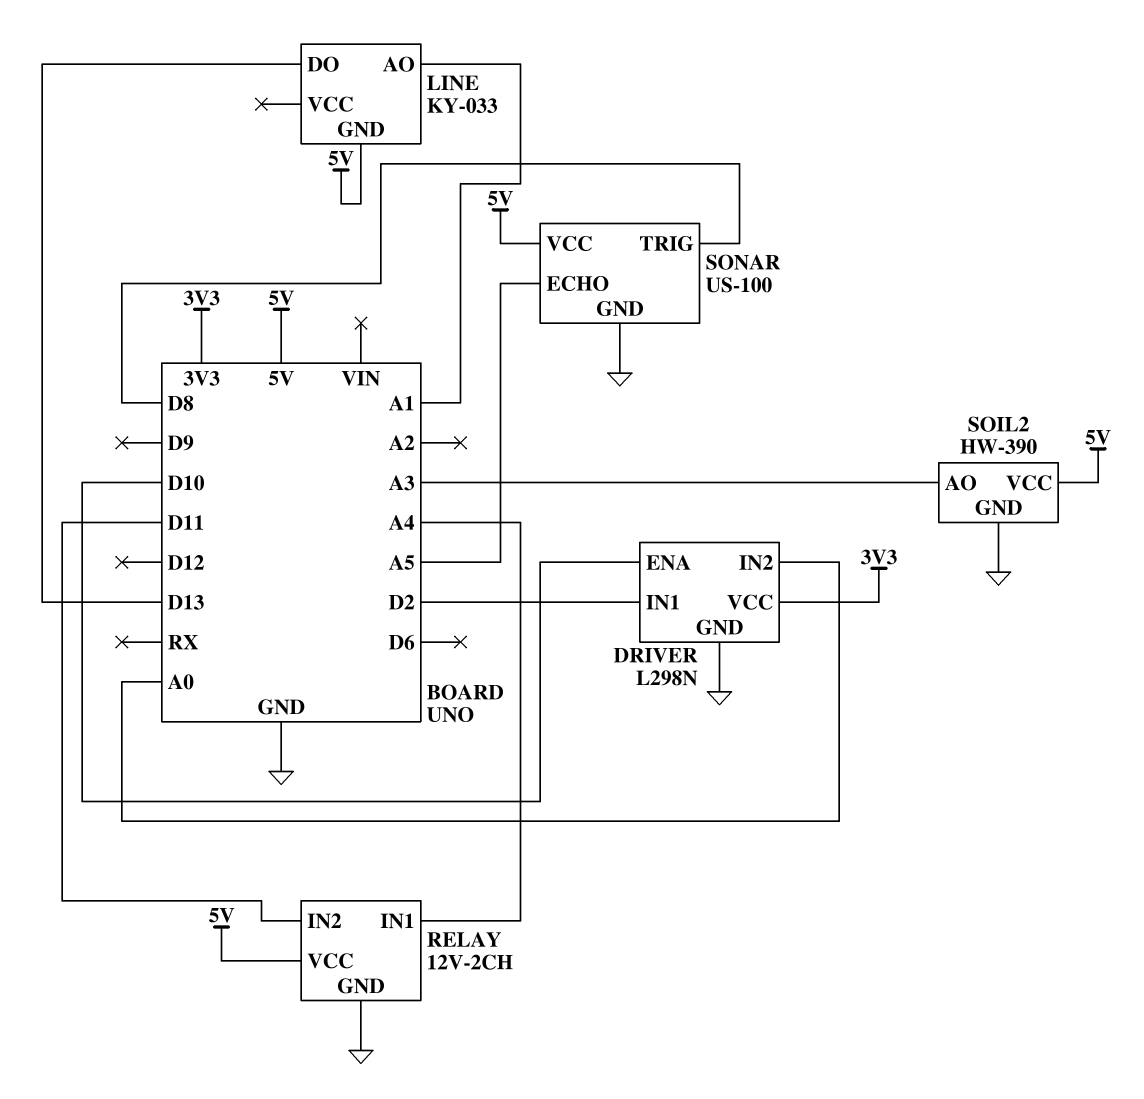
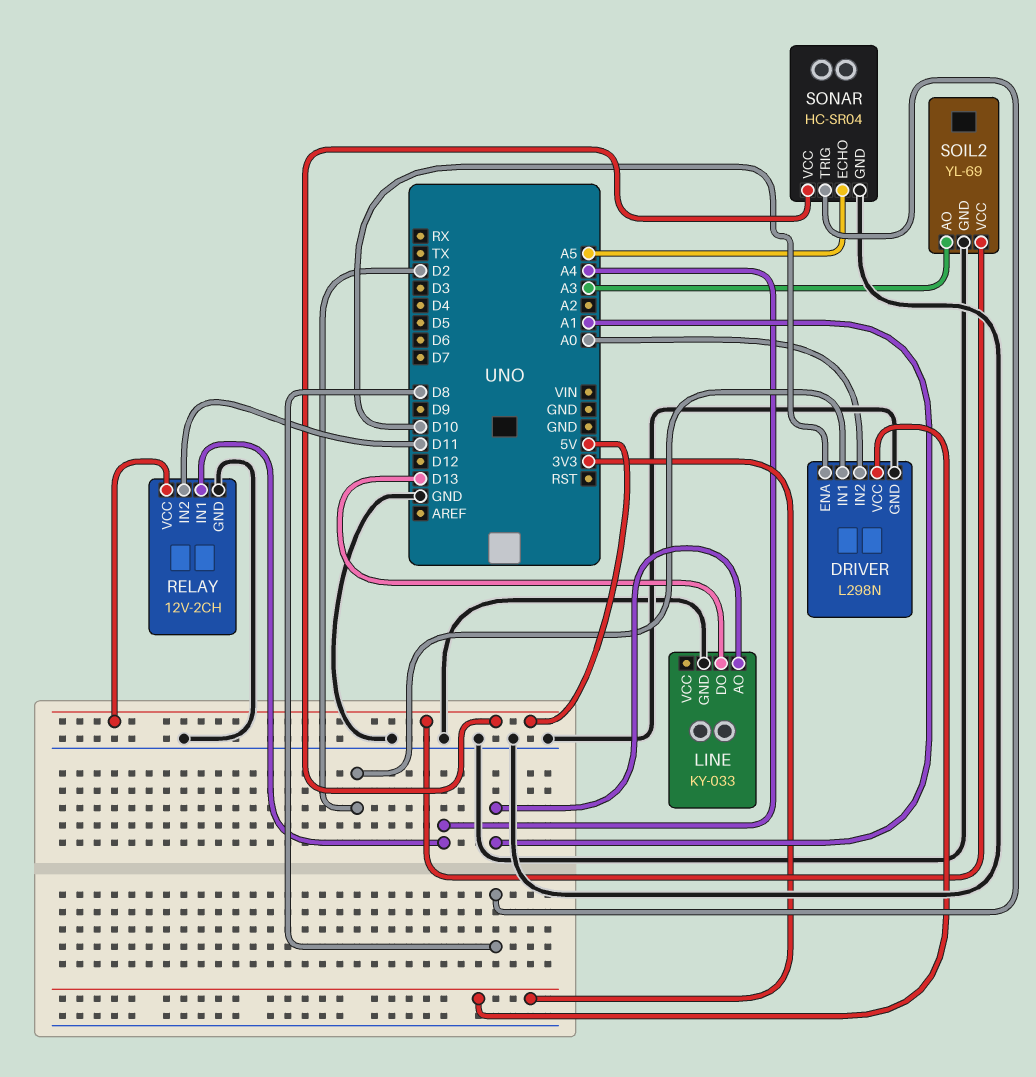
LINE pin GND: 5V -> GND
SOIL2: HW-390 -> YL-69
SONAR: US-100 -> HC-SR04

